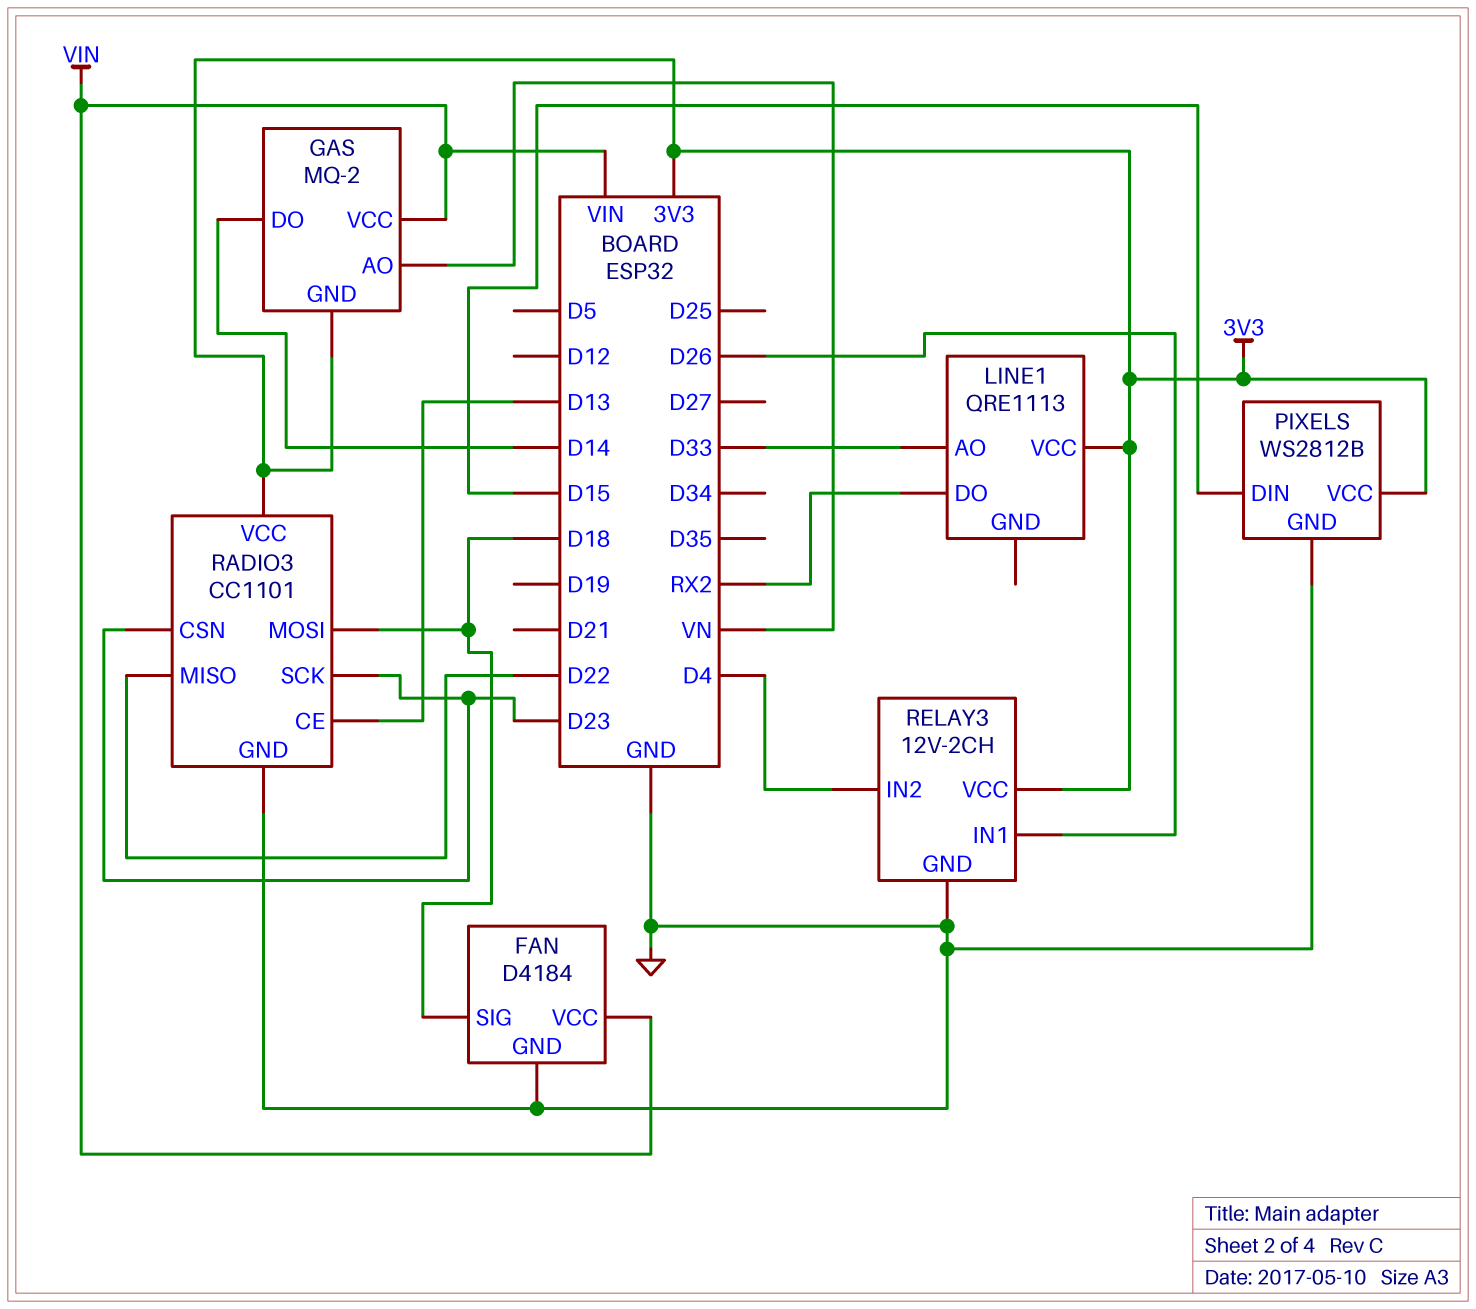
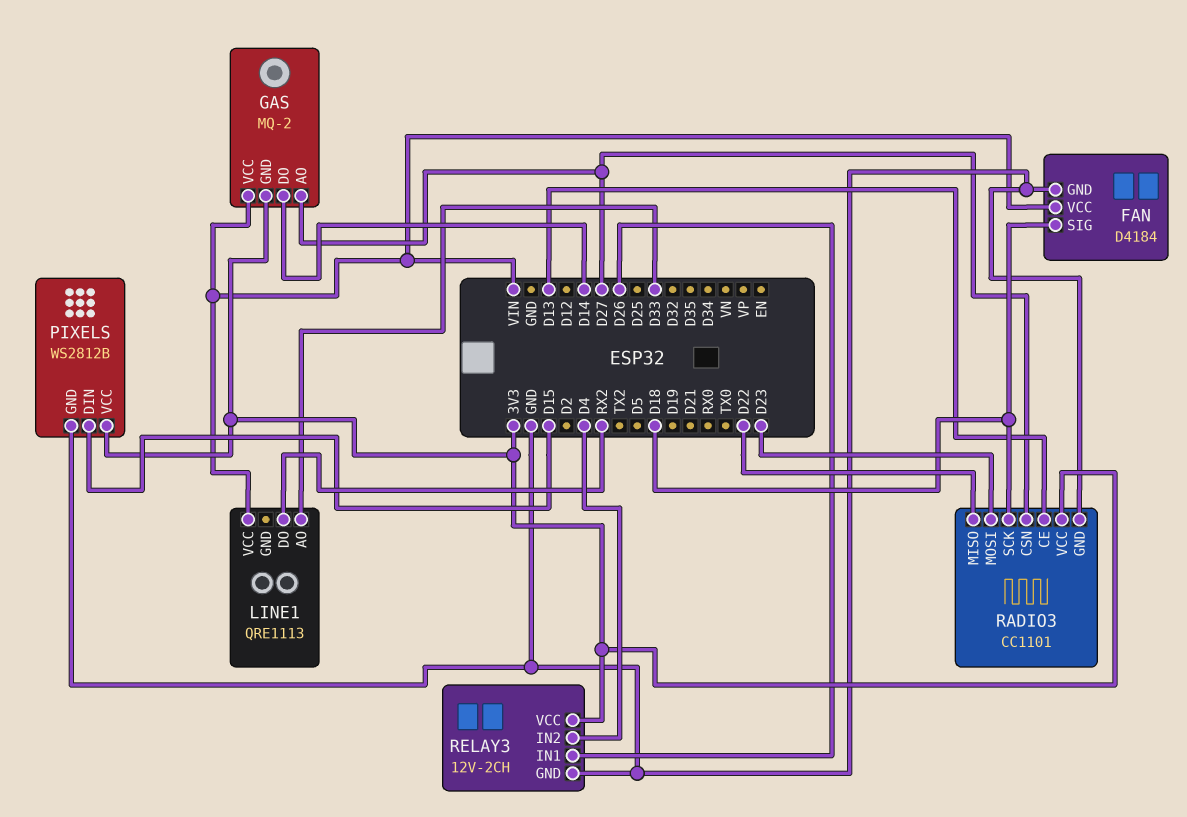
GAS pin AO: VN -> D27
LINE1 pin VCC: 3V3 -> VIN
RADIO3 pin CSN: D23 -> D27
RADIO3 pin MOSI: D18 -> D23
RADIO3 pin SCK: D23 -> D18

